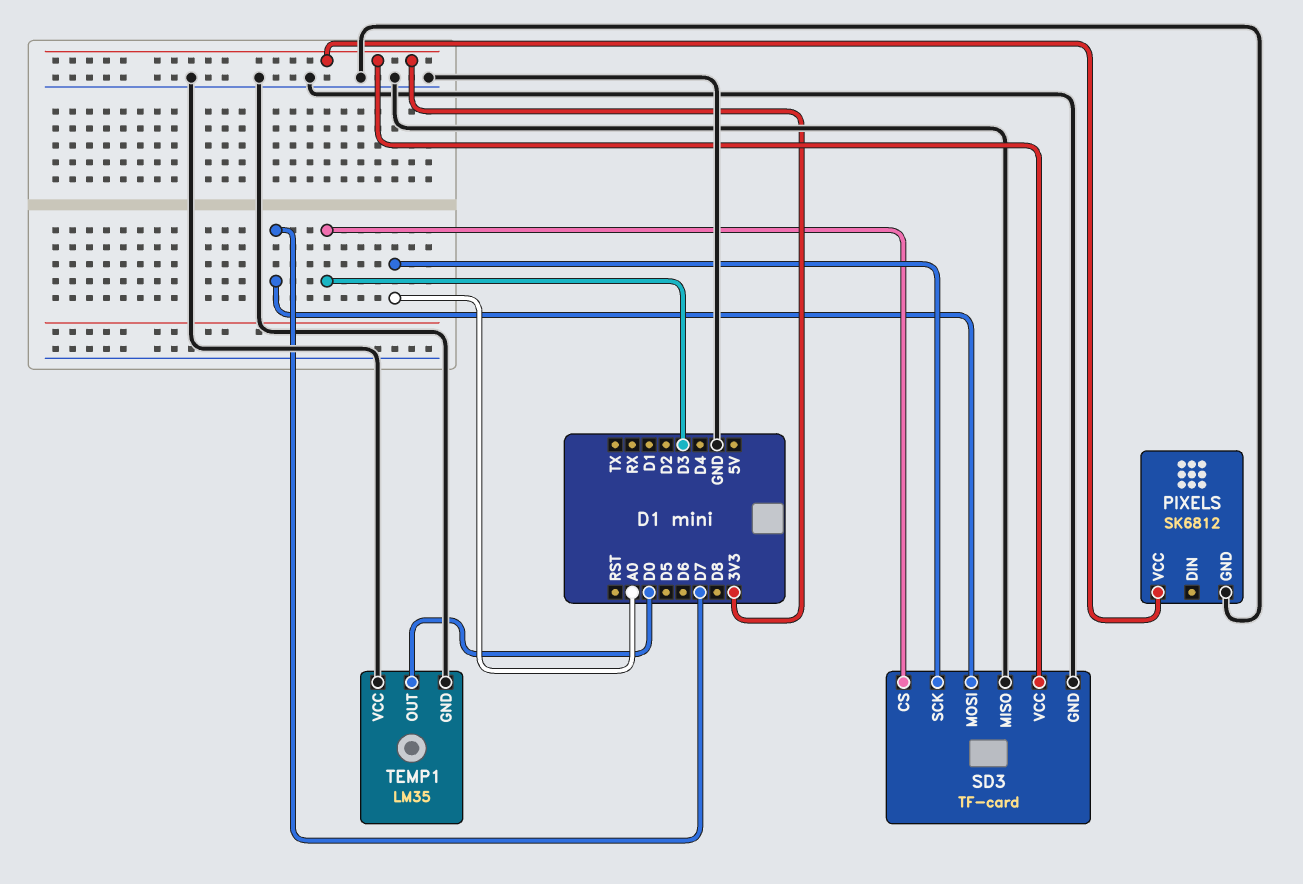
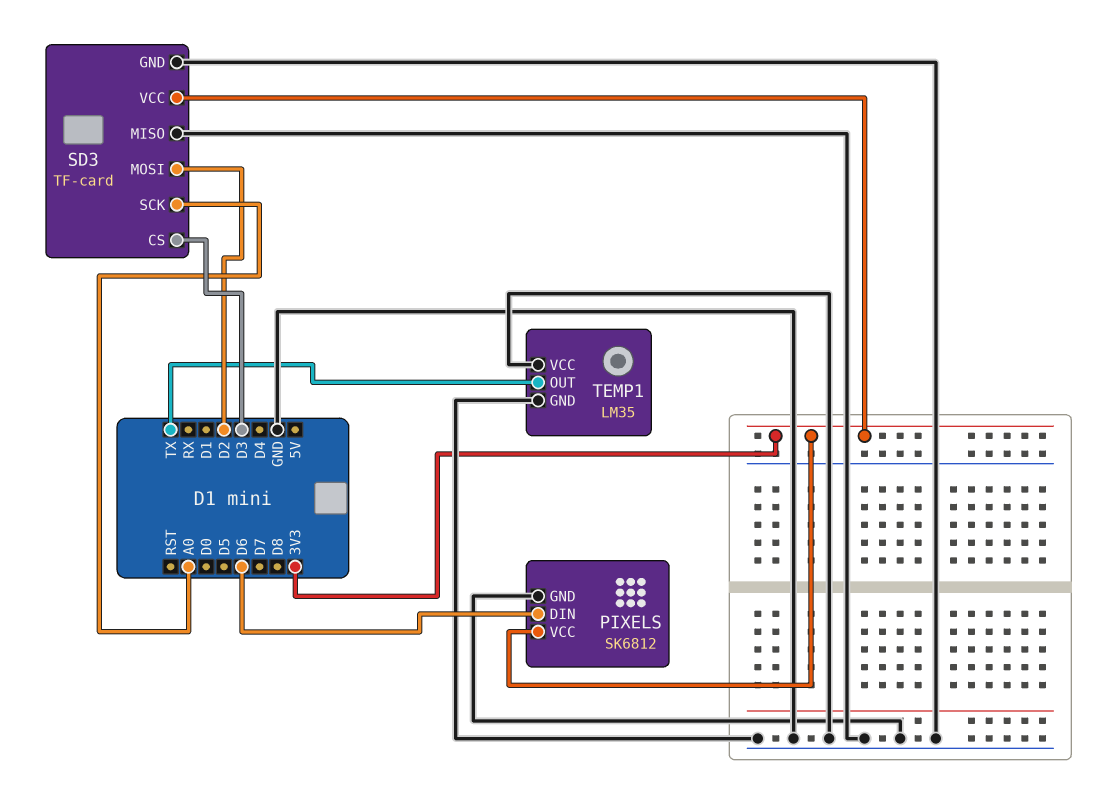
PIXELS pin DIN: none -> D6
SD3 pin MOSI: D7 -> D2
TEMP1 pin OUT: D0 -> TX

